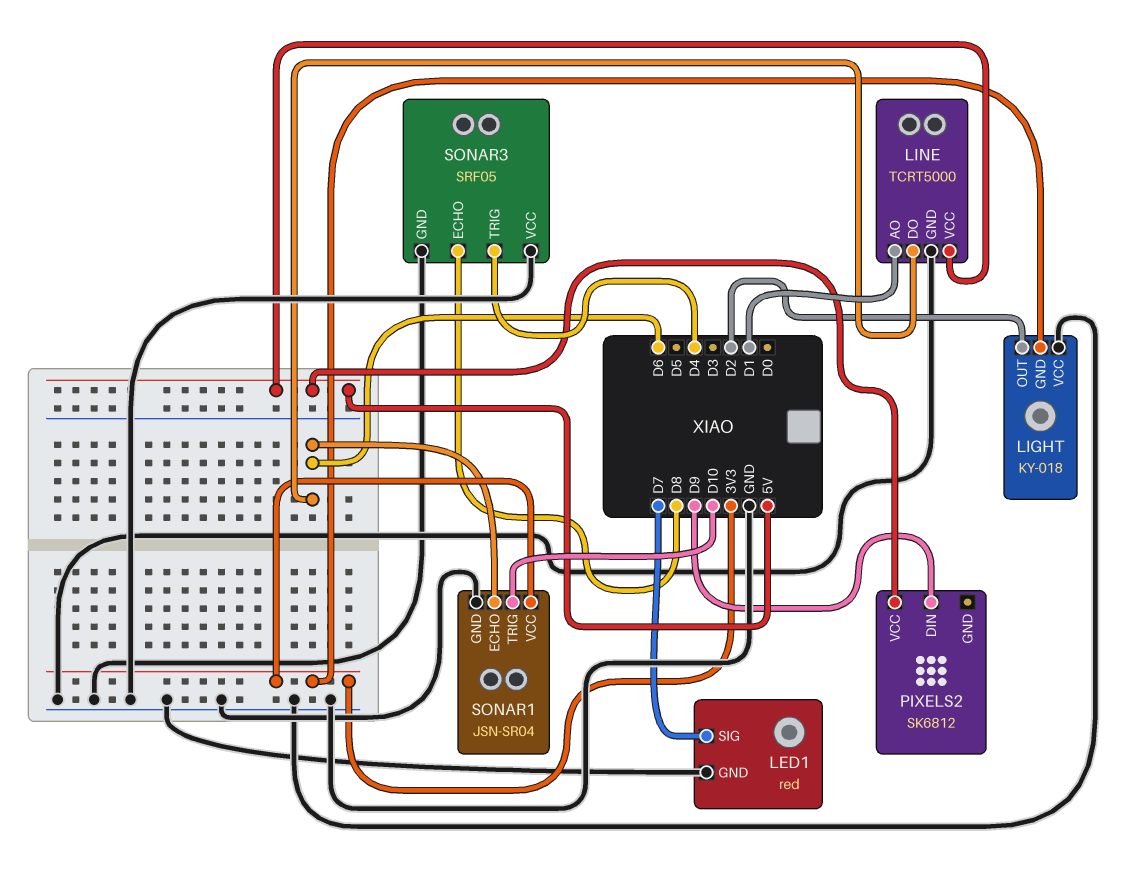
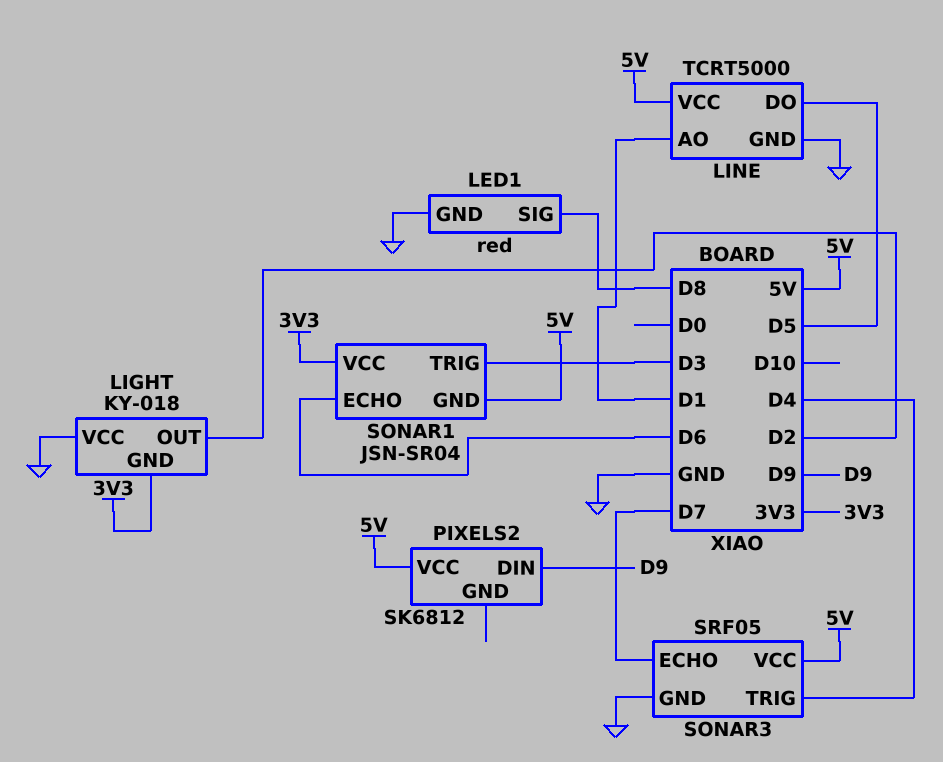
LED1 pin SIG: D7 -> D8
LINE pin DO: D6 -> D5
SONAR1 pin GND: GND -> 5V
SONAR1 pin TRIG: D10 -> D3
SONAR3 pin ECHO: D8 -> D7
SONAR3 pin VCC: GND -> 5V

